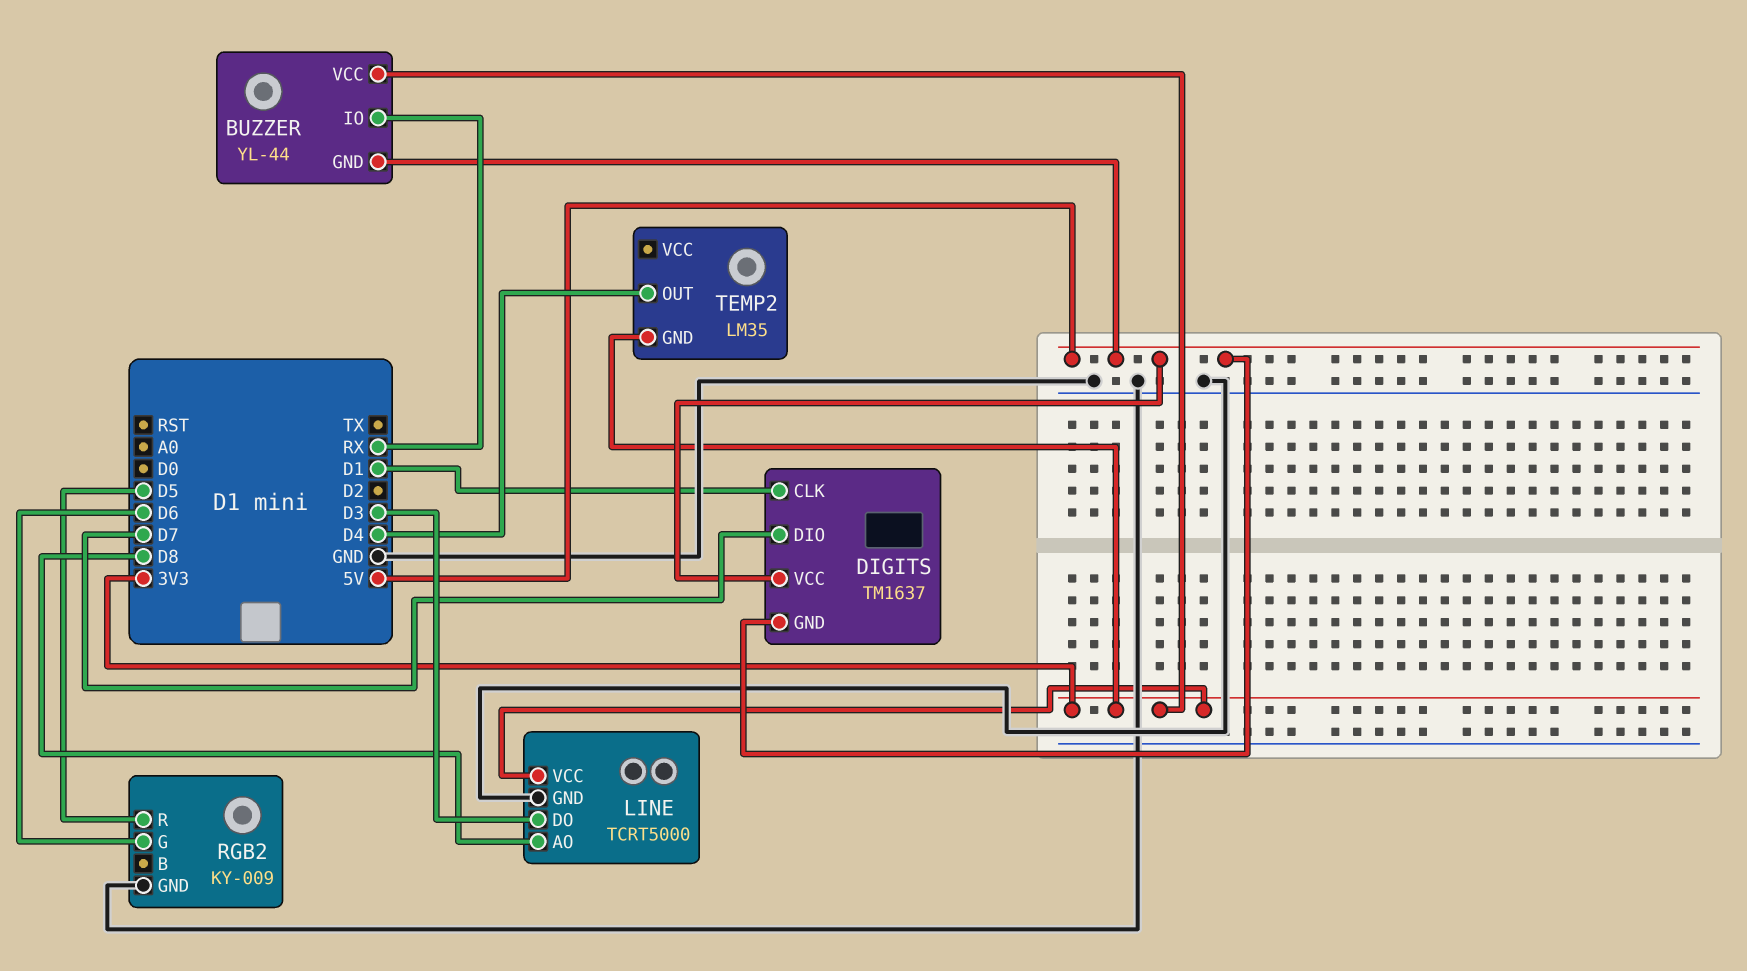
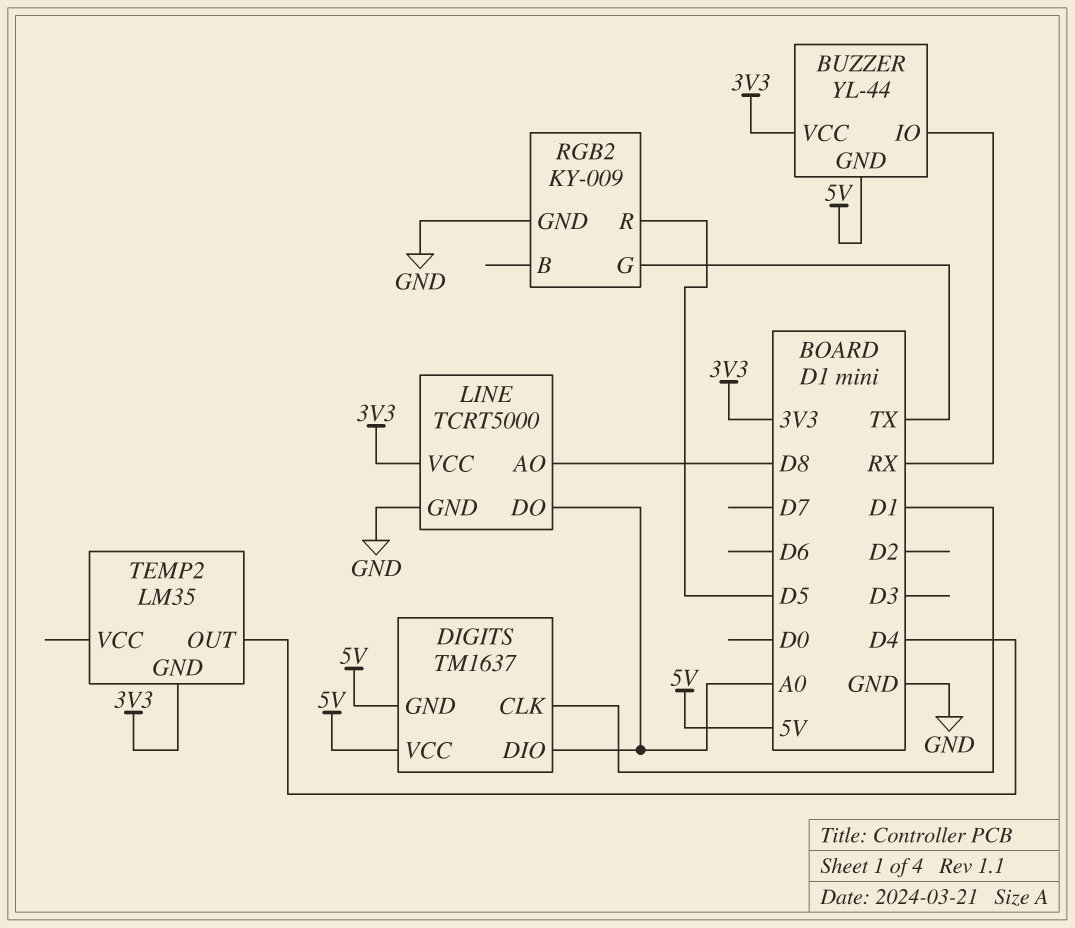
DIGITS pin DIO: D7 -> A0
LINE pin DO: D3 -> A0
RGB2 pin G: D6 -> TX

